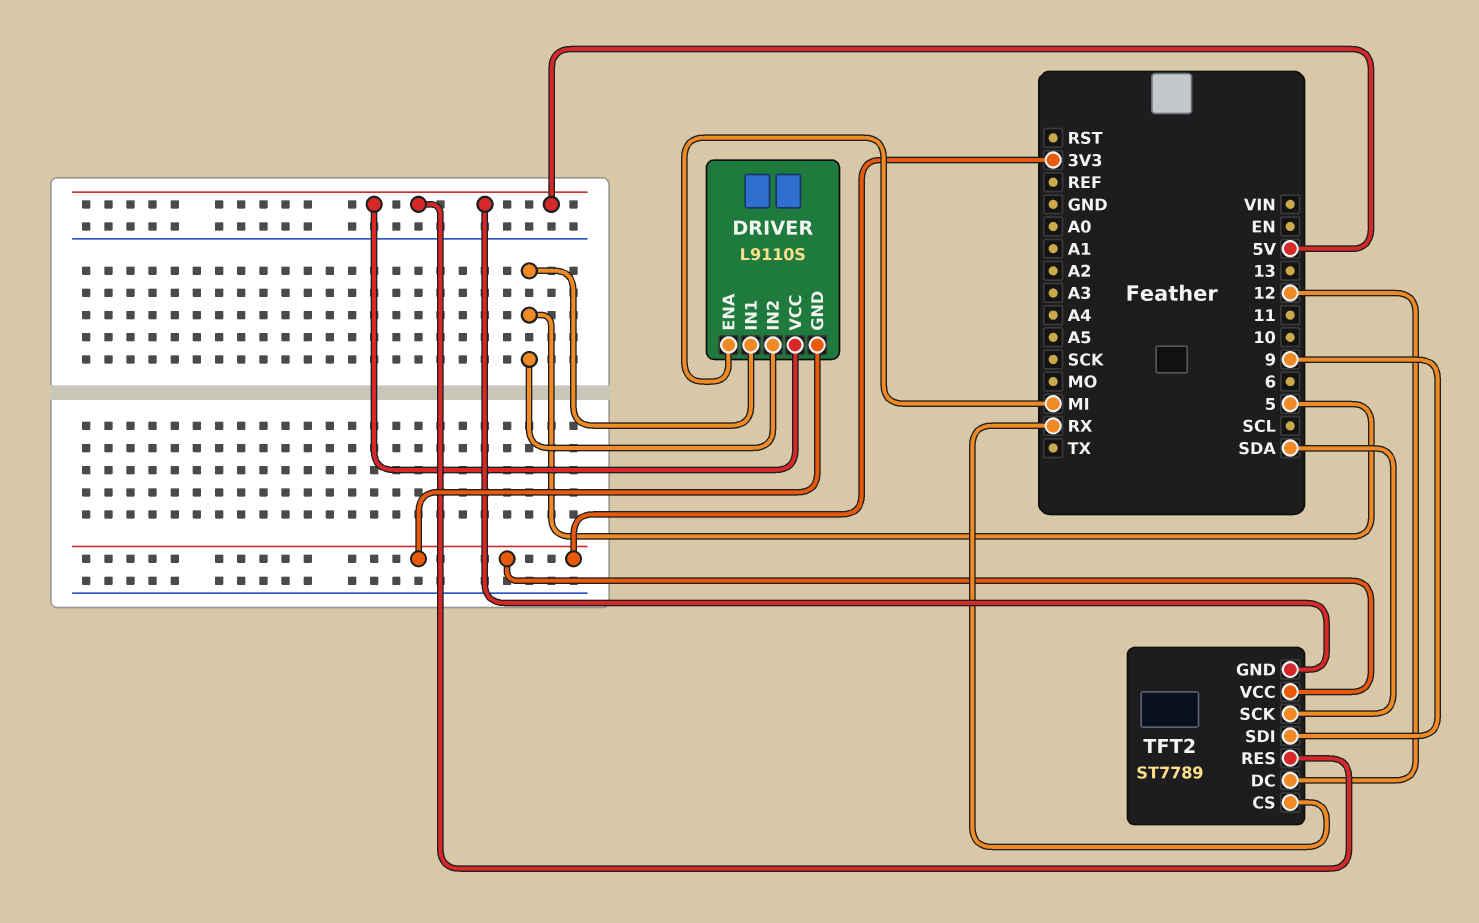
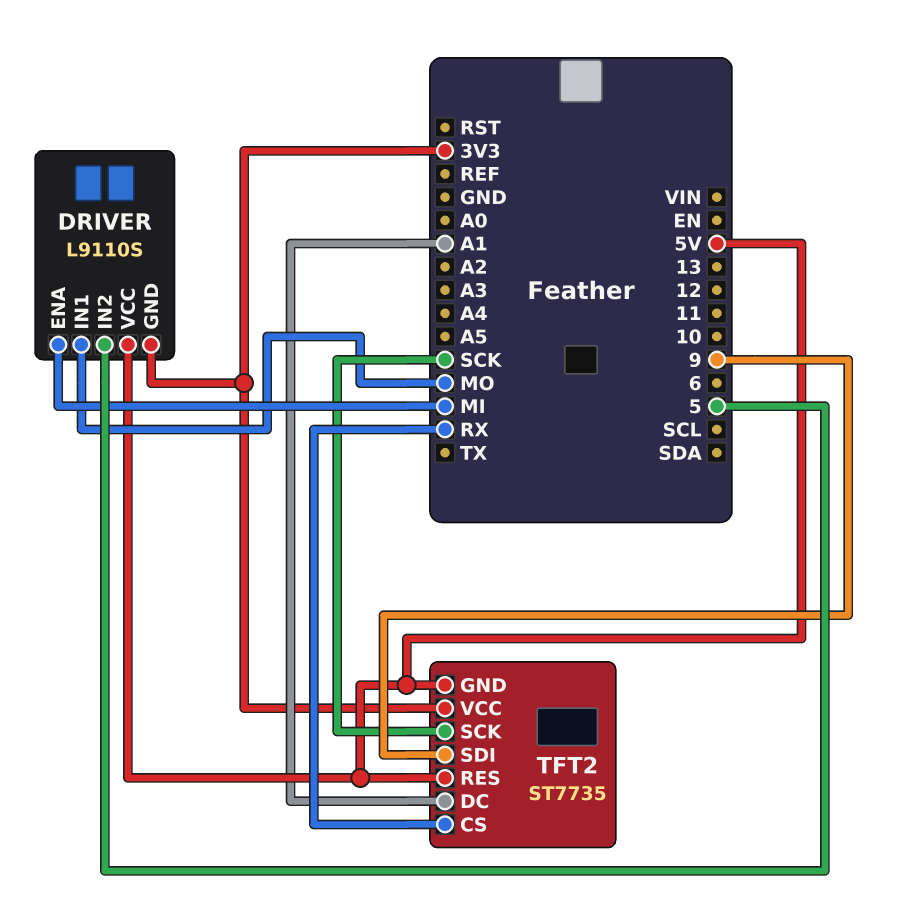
DRIVER pin IN1: 5 -> MO
TFT2: ST7789 -> ST7735
TFT2 pin DC: 12 -> A1
TFT2 pin SCK: SDA -> SCK

